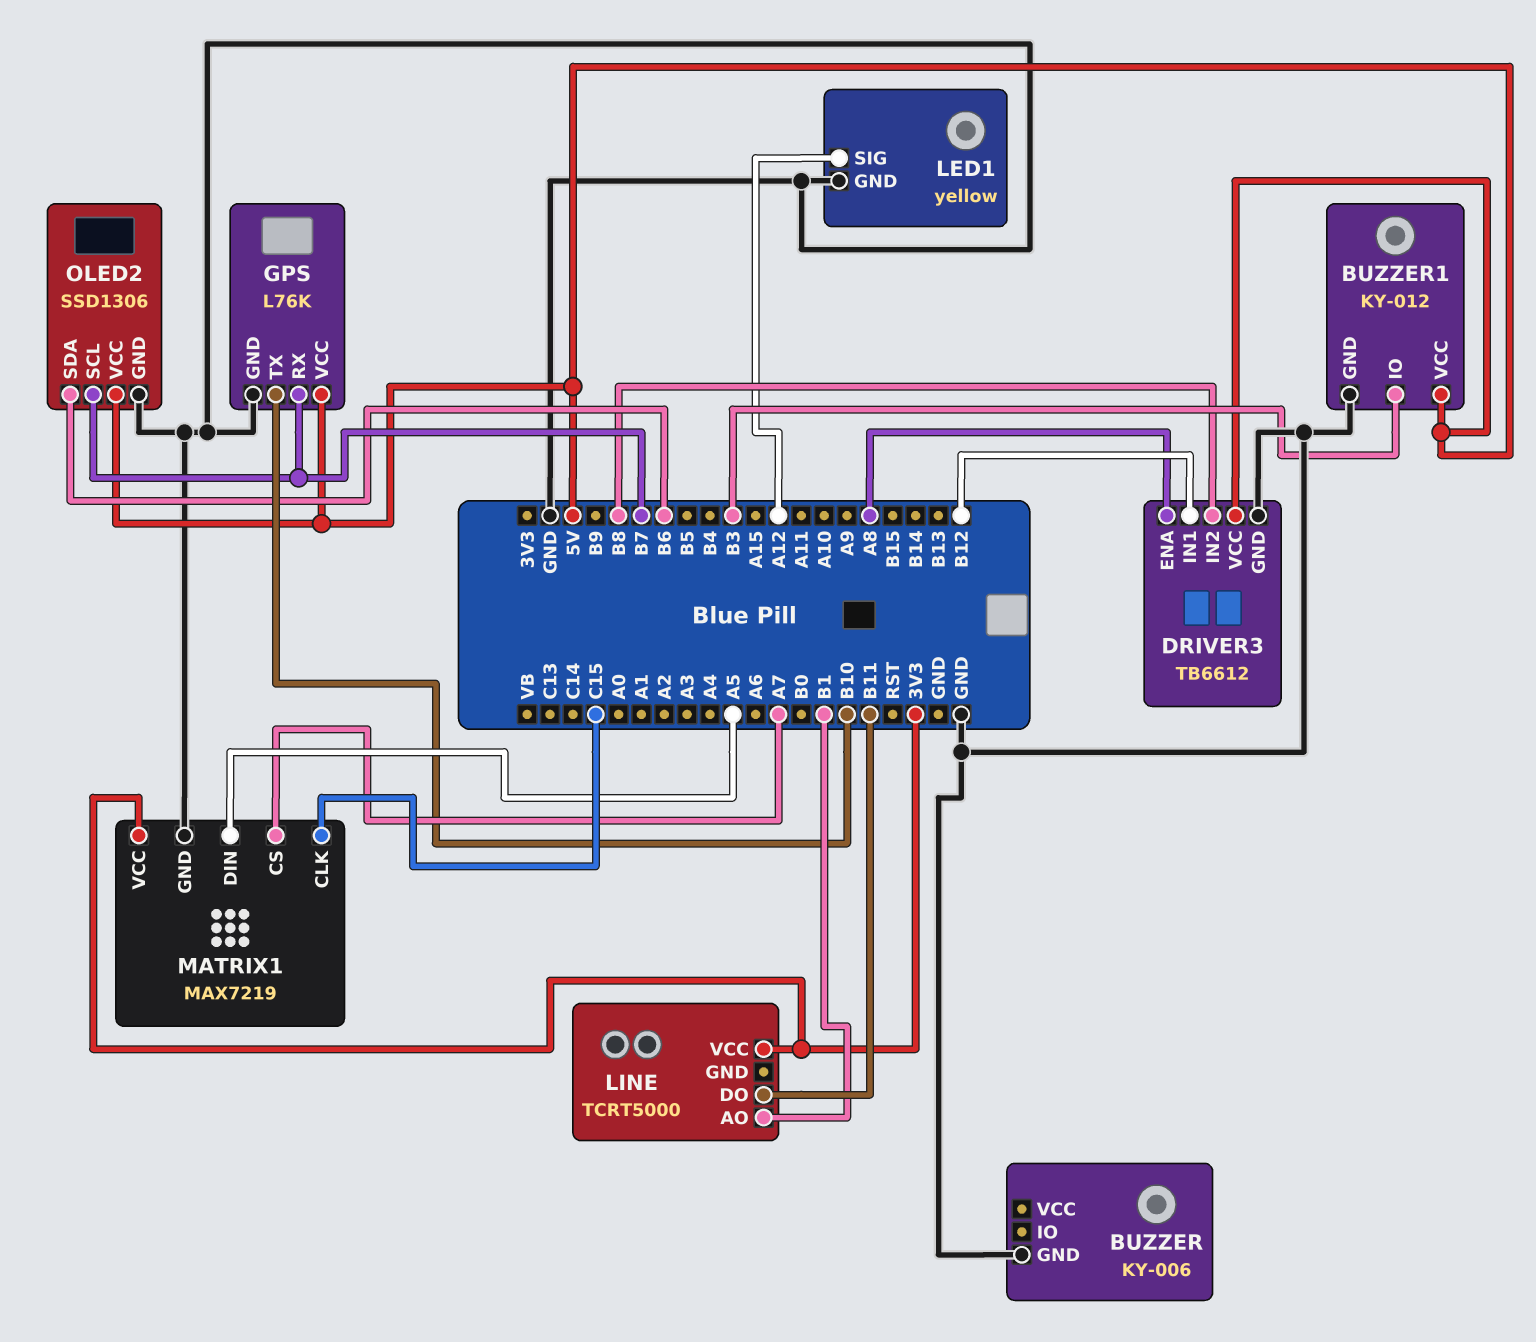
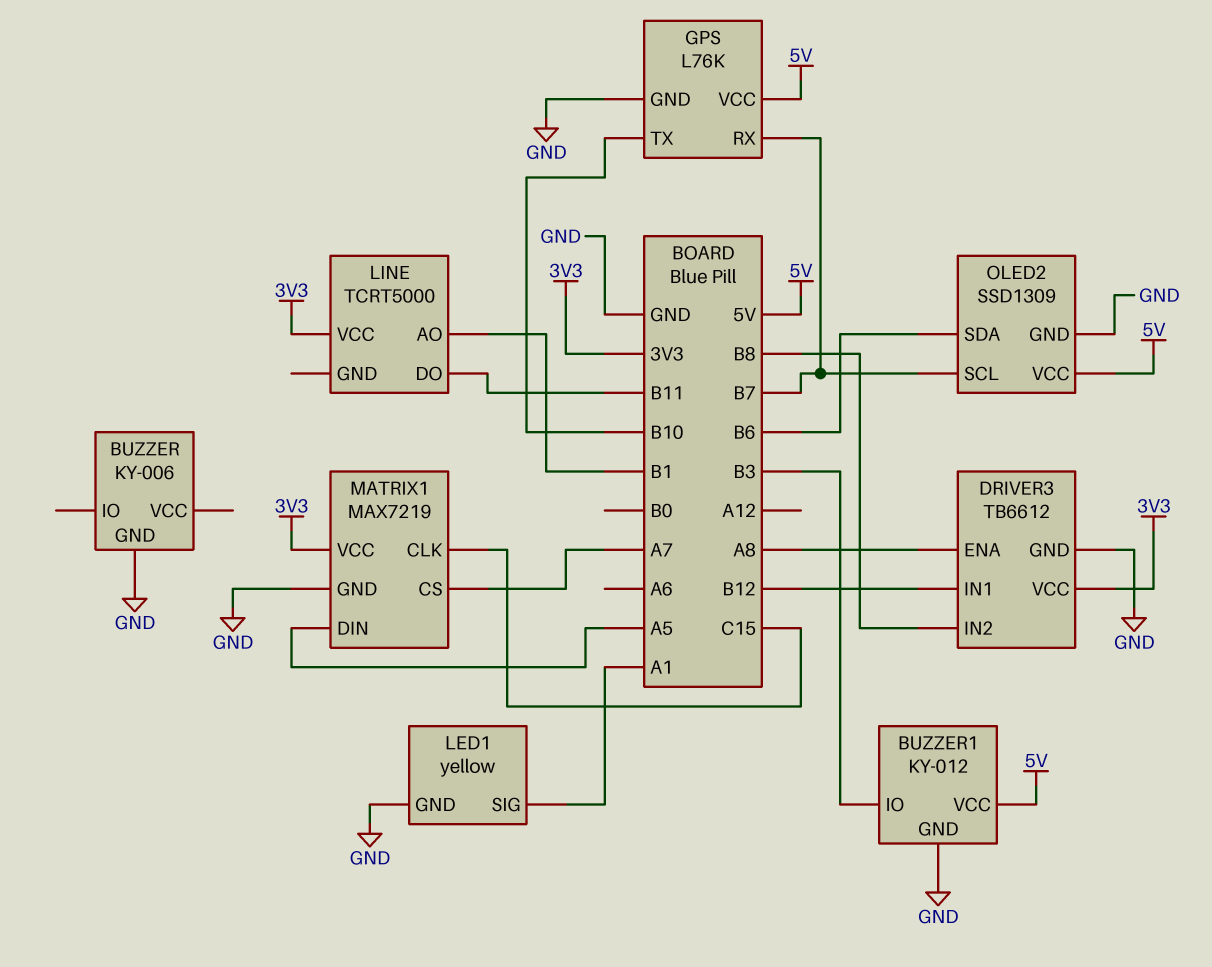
DRIVER3 pin VCC: 5V -> 3V3
LED1 pin SIG: A12 -> A1
OLED2: SSD1306 -> SSD1309

